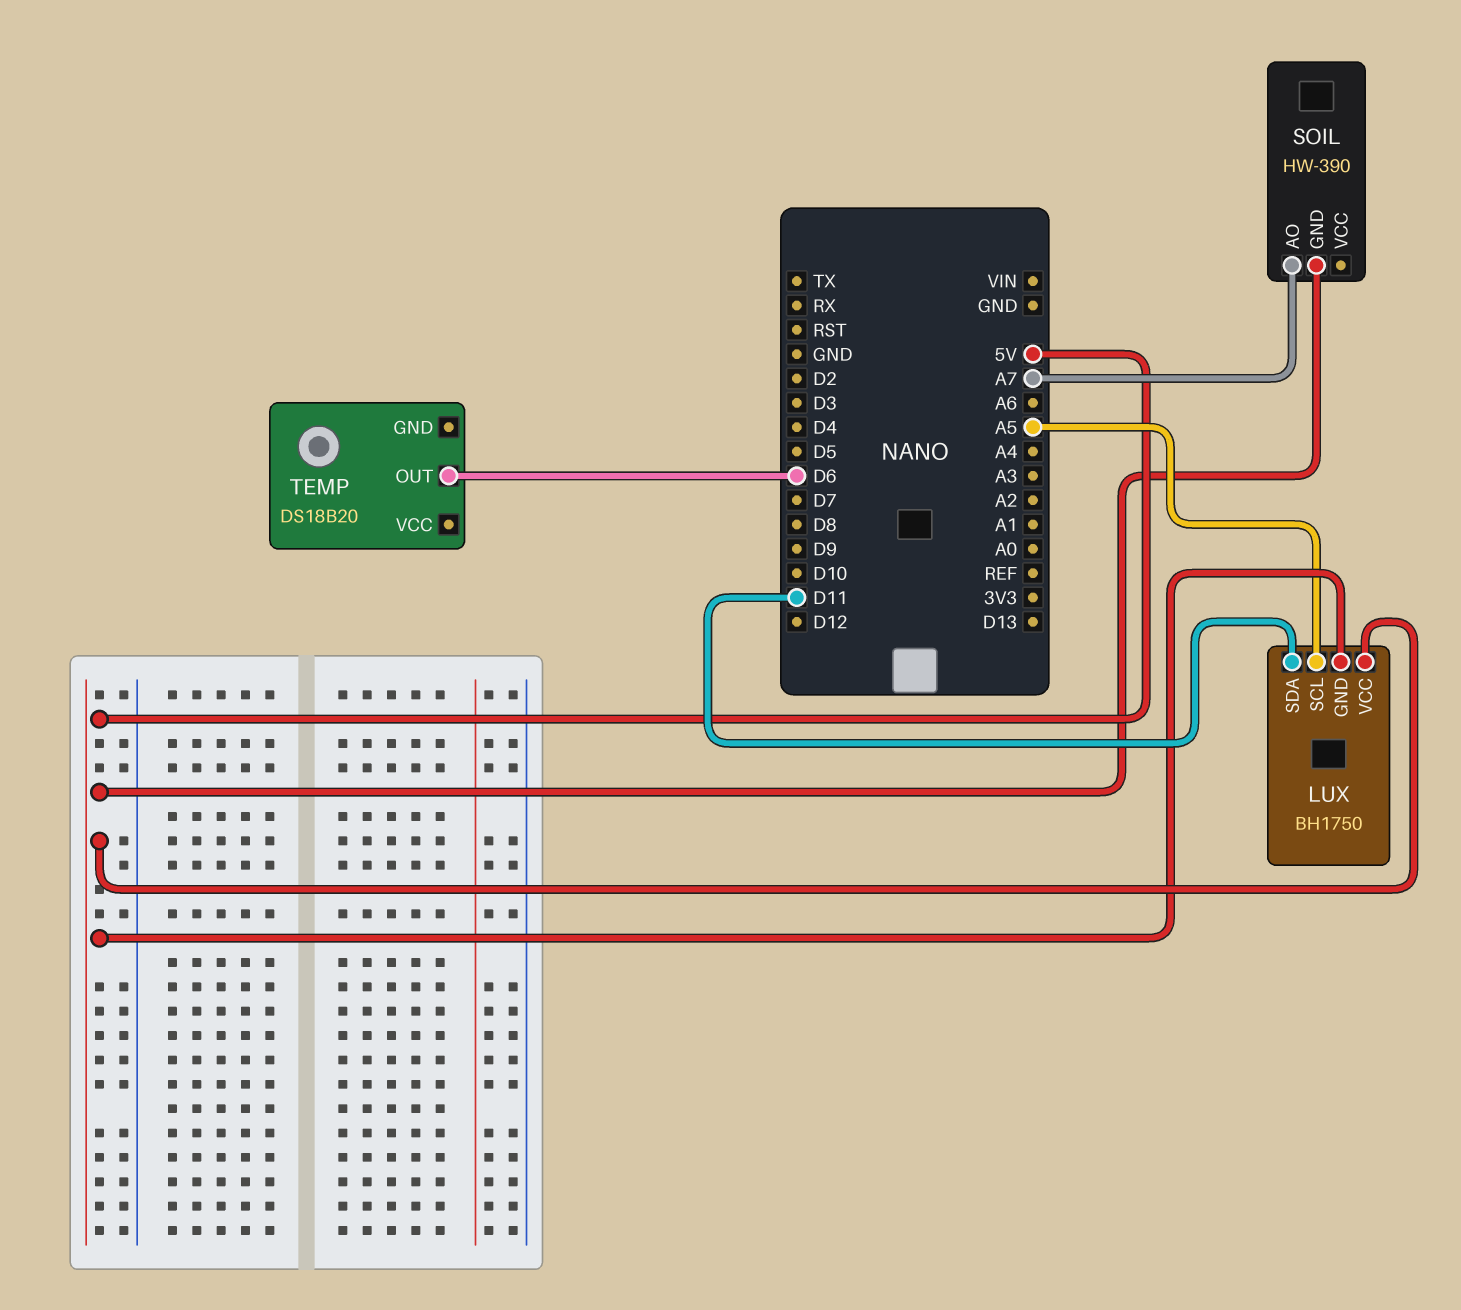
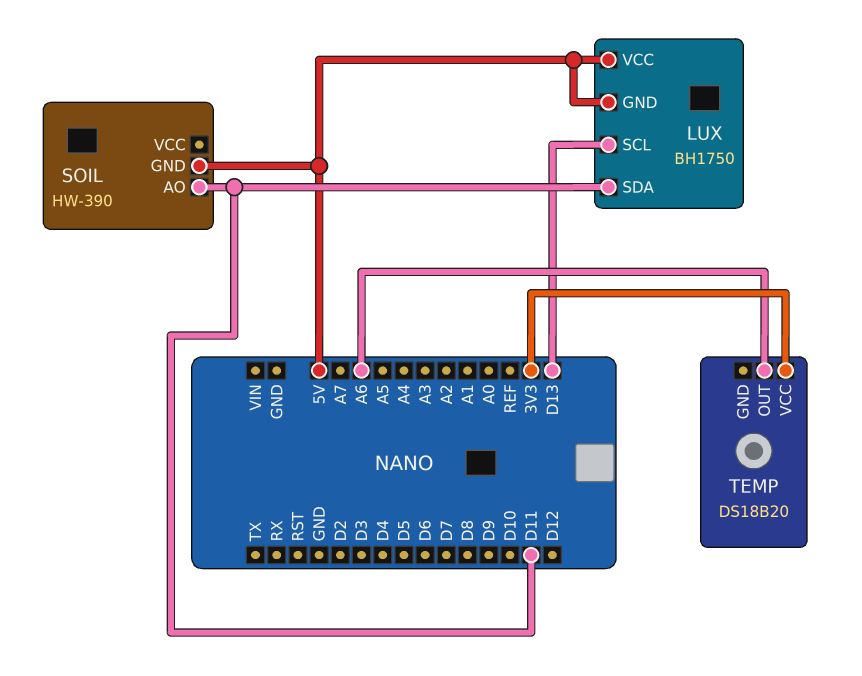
LUX pin SCL: A5 -> D13
SOIL pin AO: A7 -> D11
TEMP pin OUT: D6 -> A6
TEMP pin VCC: none -> 3V3

